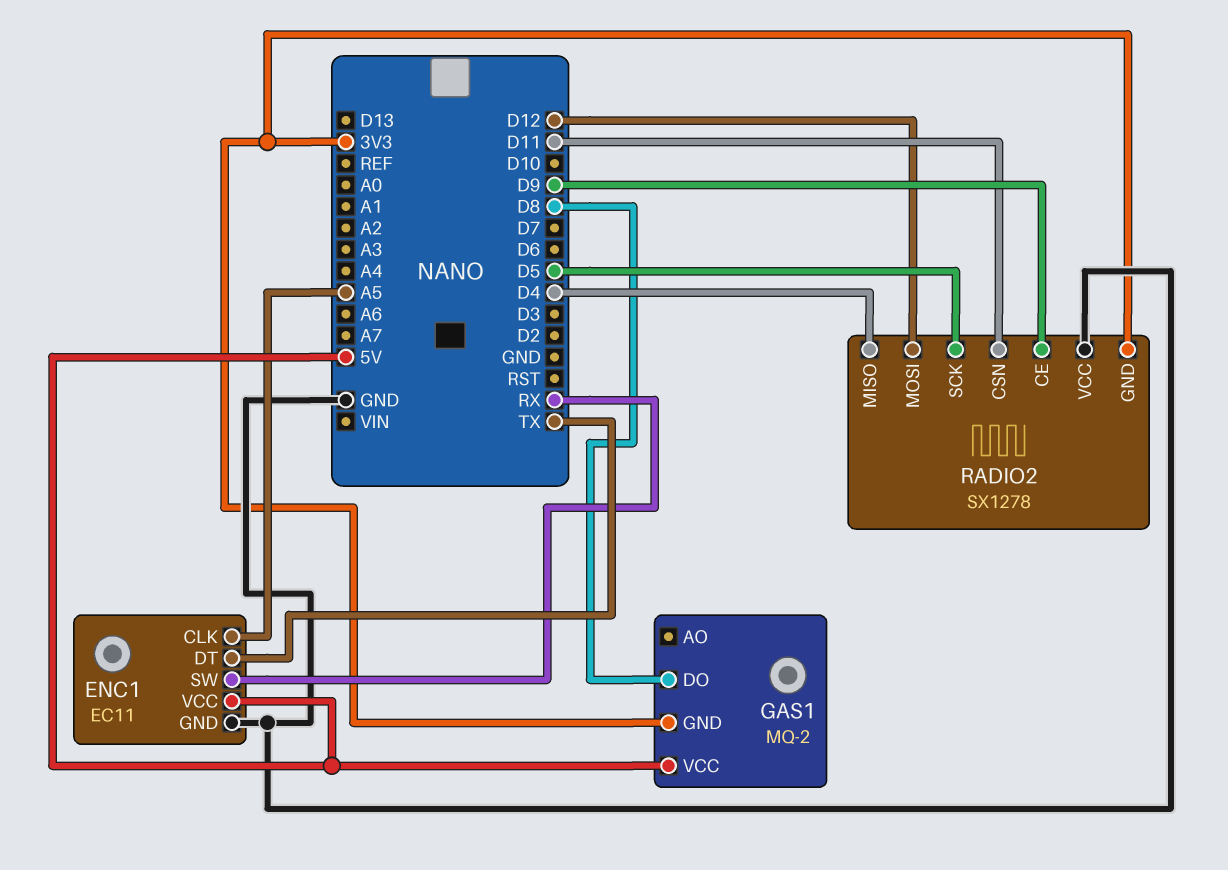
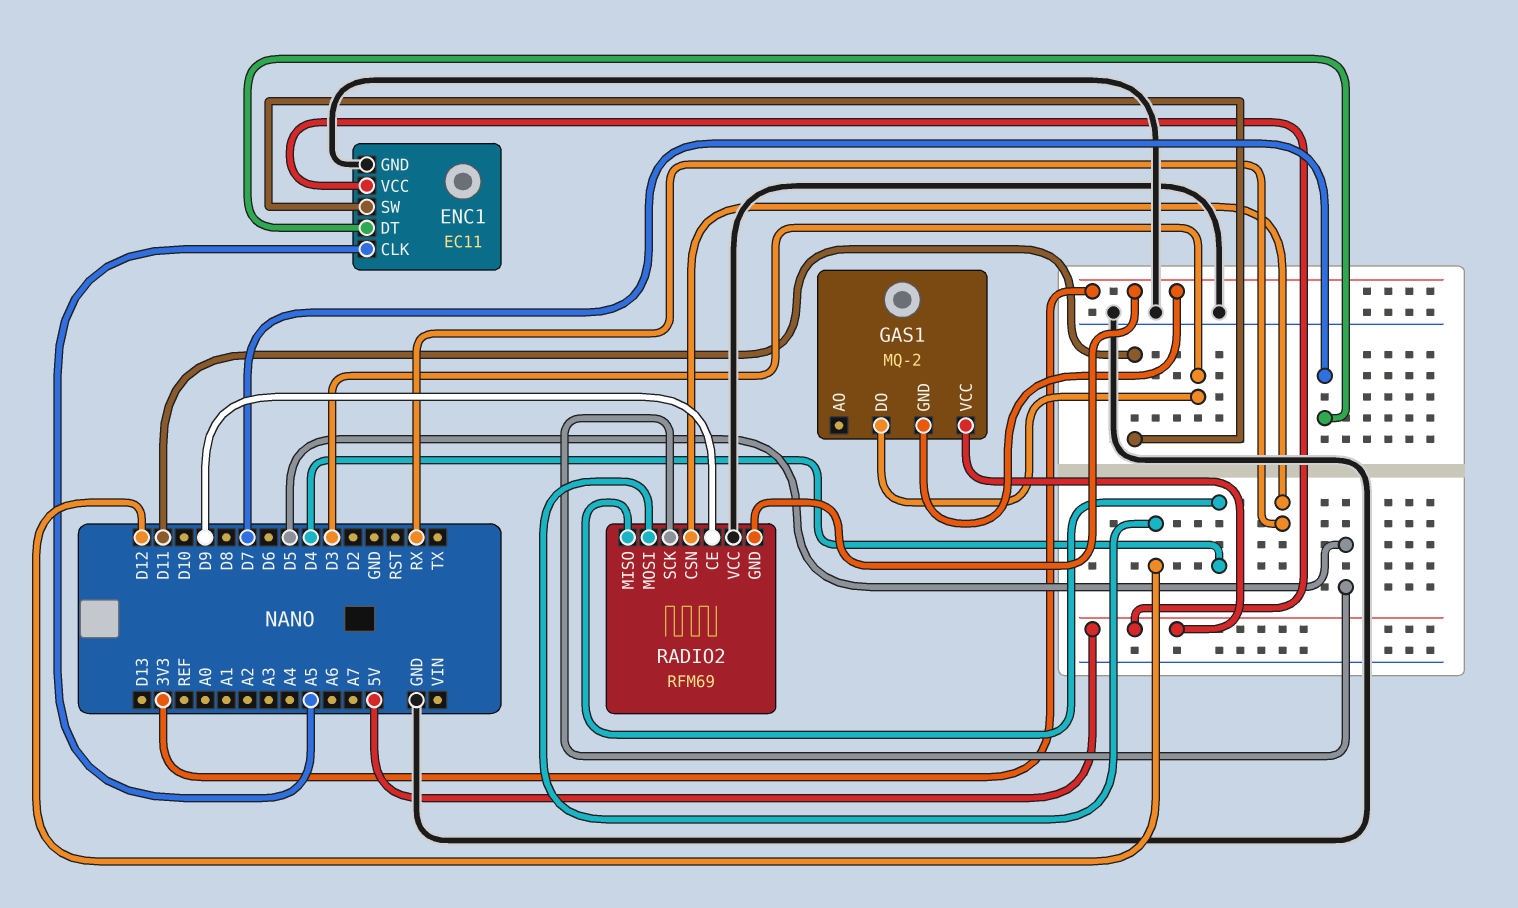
ENC1 pin DT: TX -> D7
ENC1 pin SW: RX -> D11
GAS1 pin DO: D8 -> D3
RADIO2: SX1278 -> RFM69
RADIO2 pin CSN: D11 -> RX

